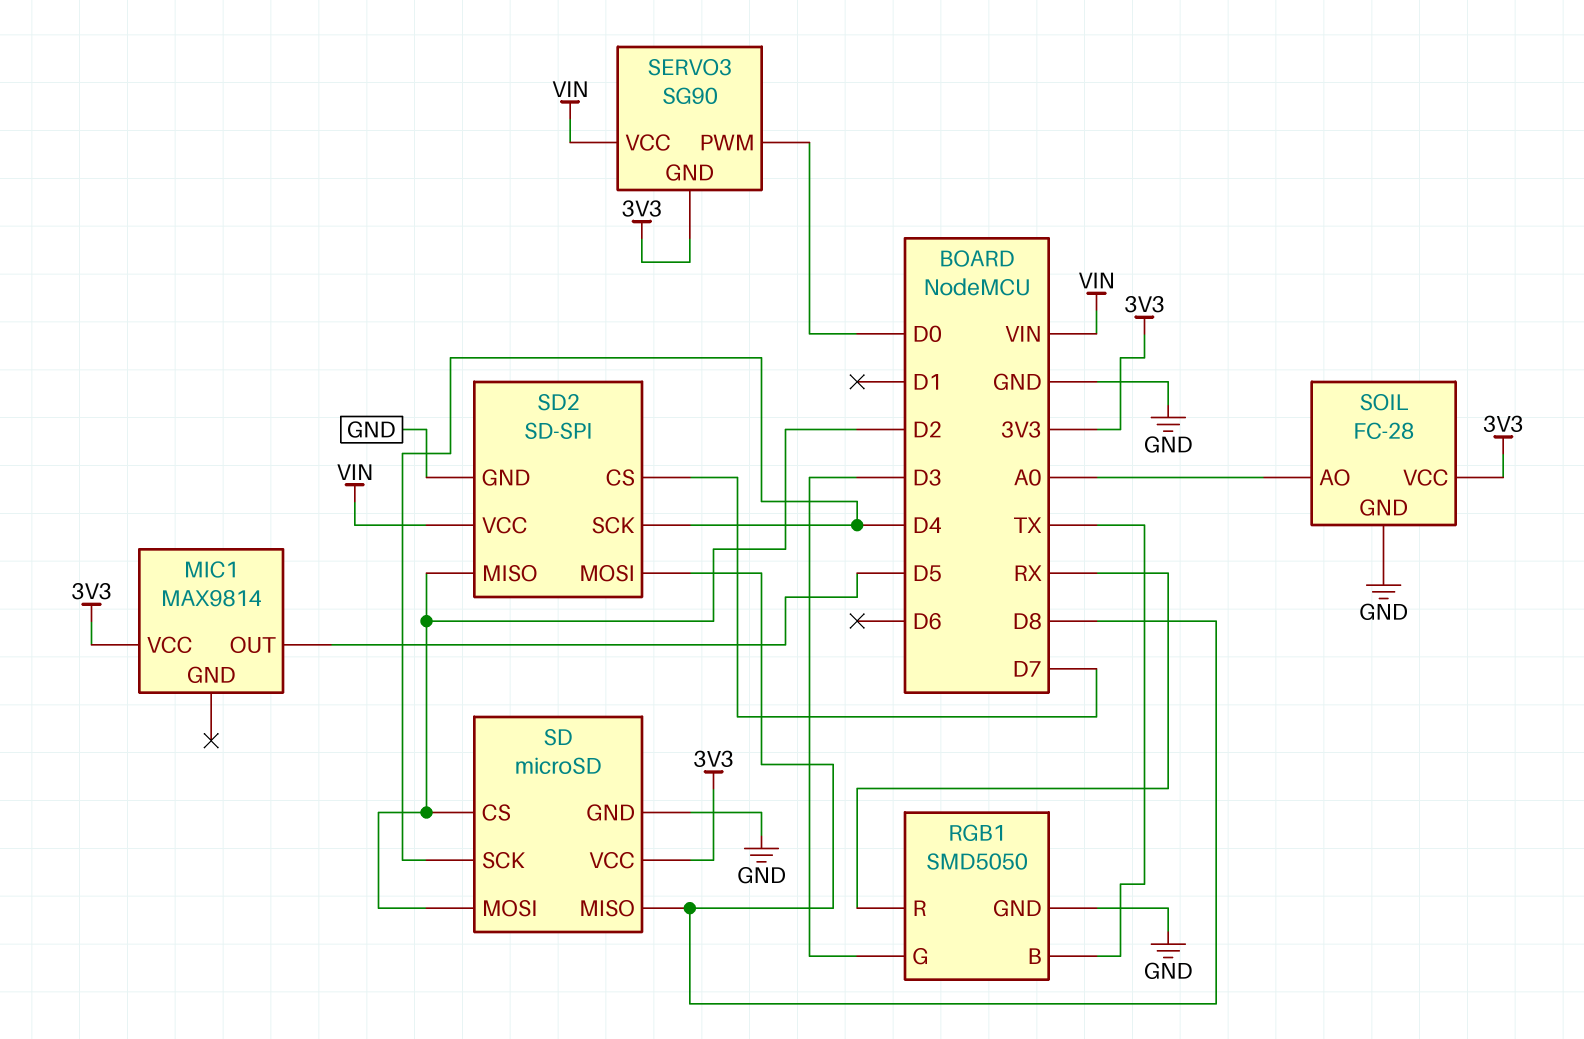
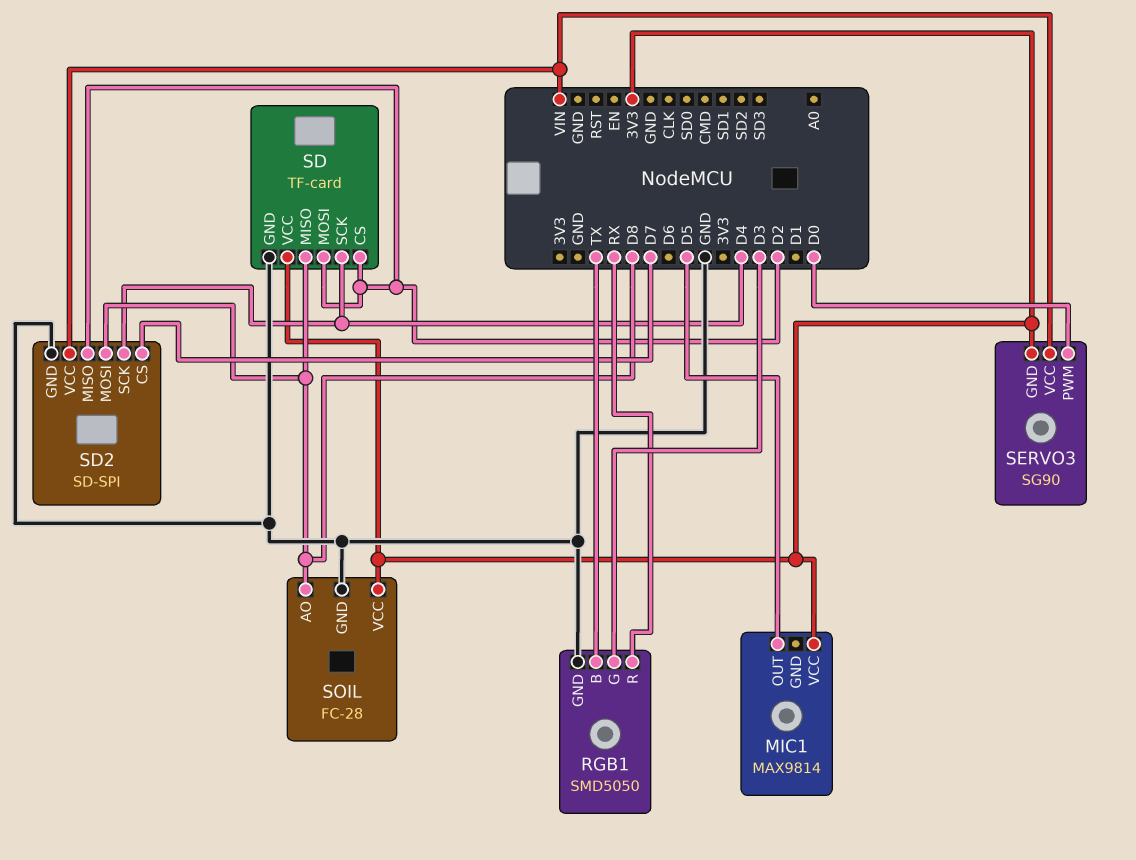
SD: microSD -> TF-card
SOIL pin AO: A0 -> D8

